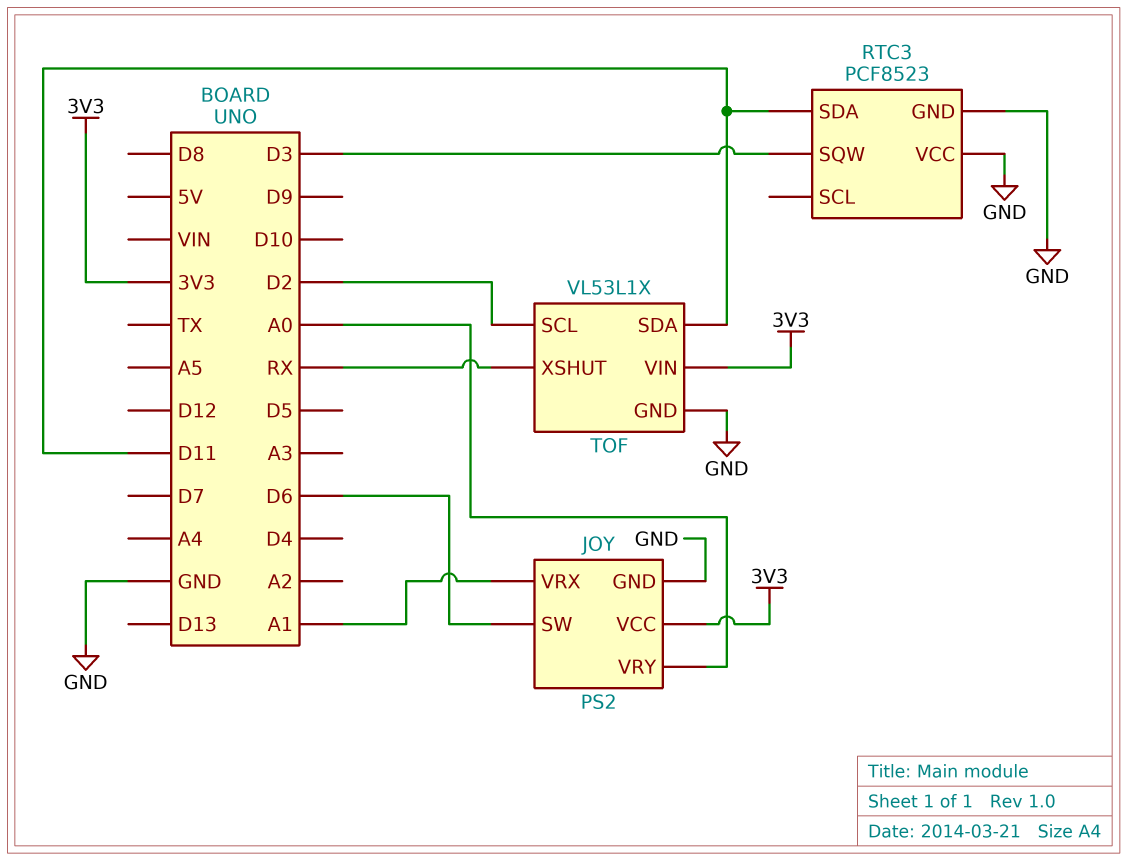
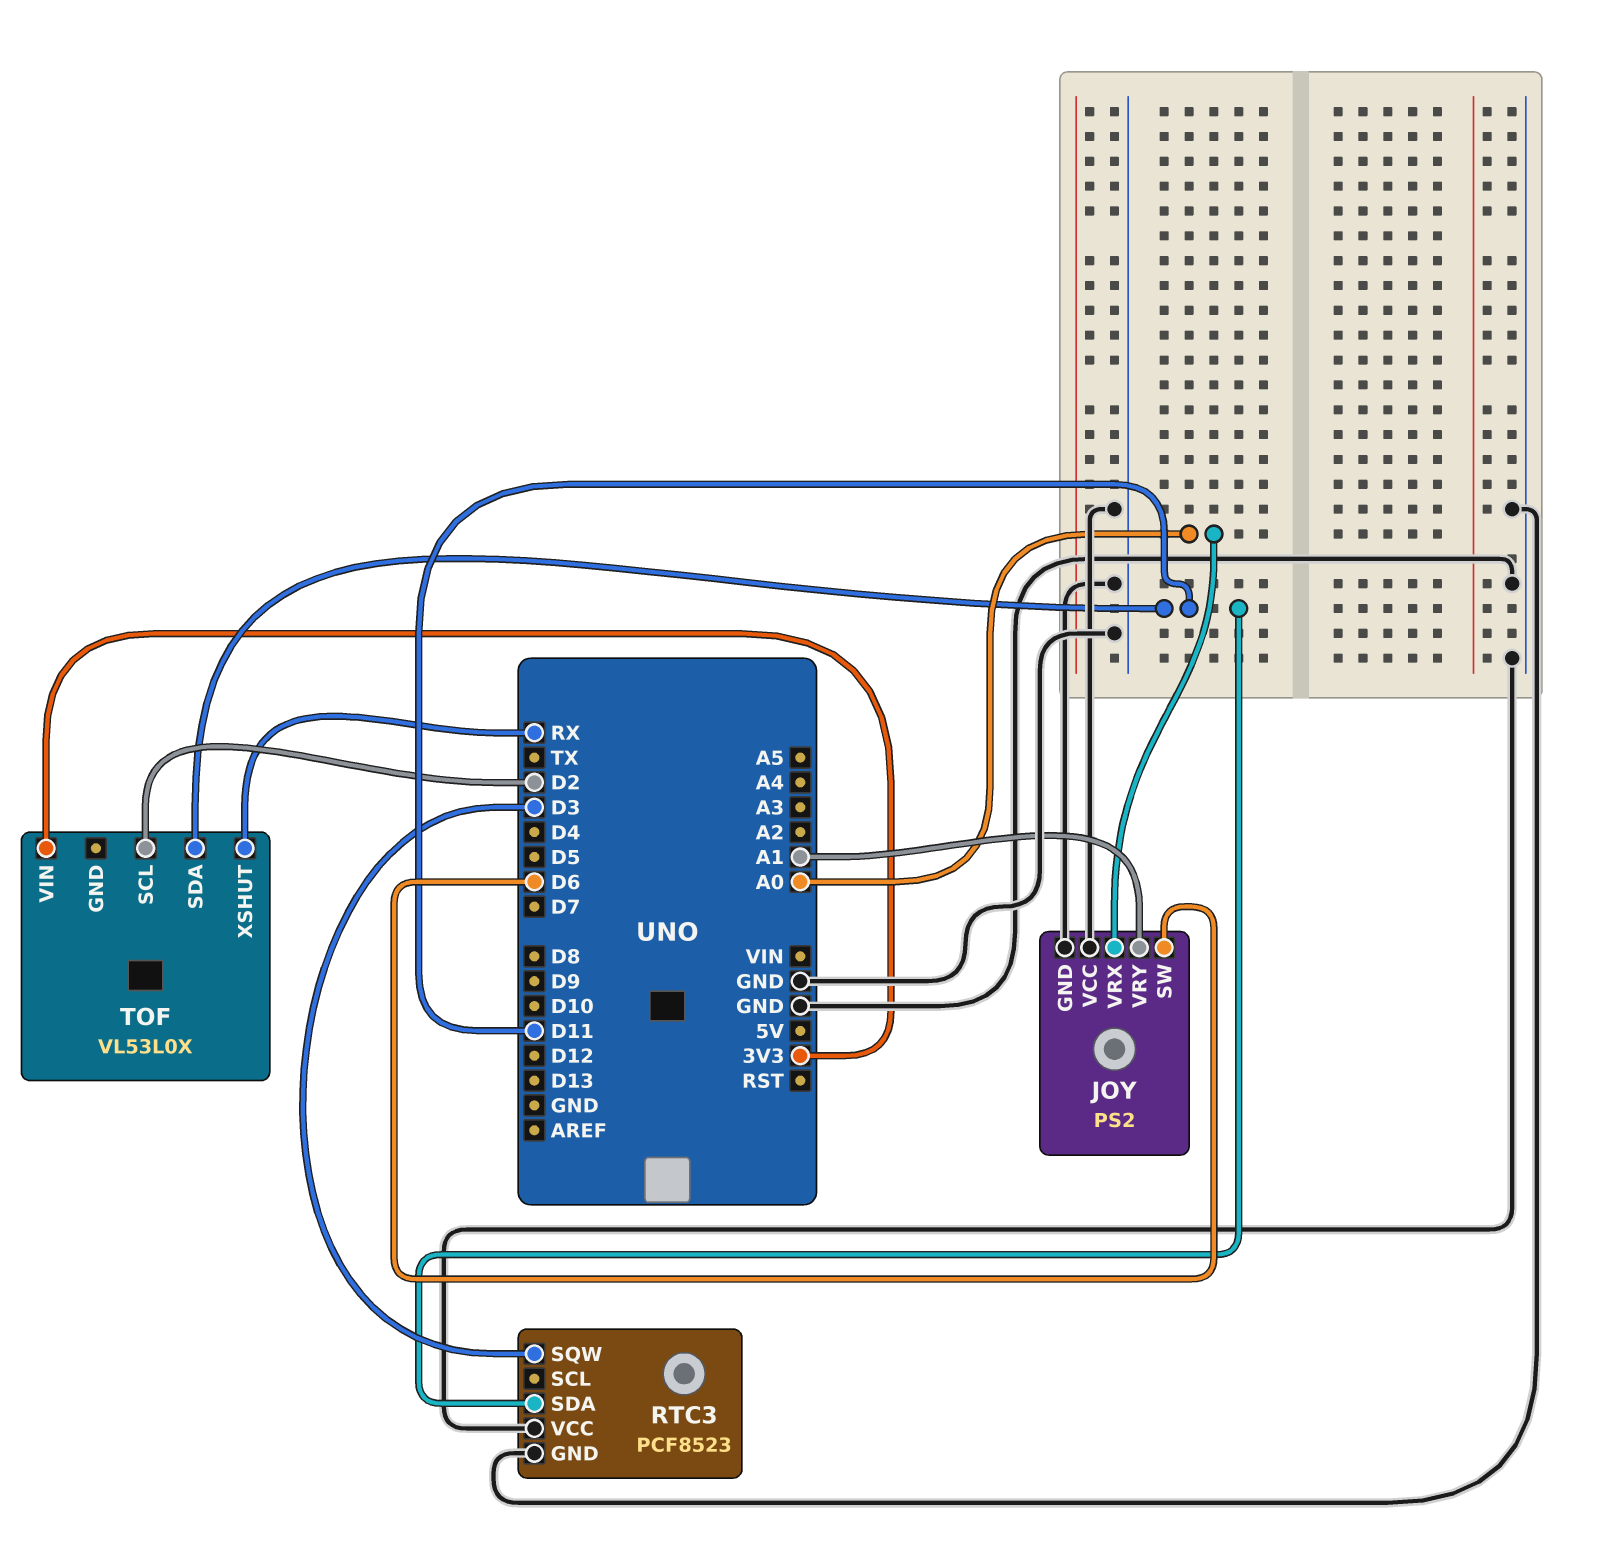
JOY pin VCC: 3V3 -> GND
JOY pin VRX: A1 -> A0
JOY pin VRY: A0 -> A1
TOF: VL53L1X -> VL53L0X
TOF pin GND: GND -> none

